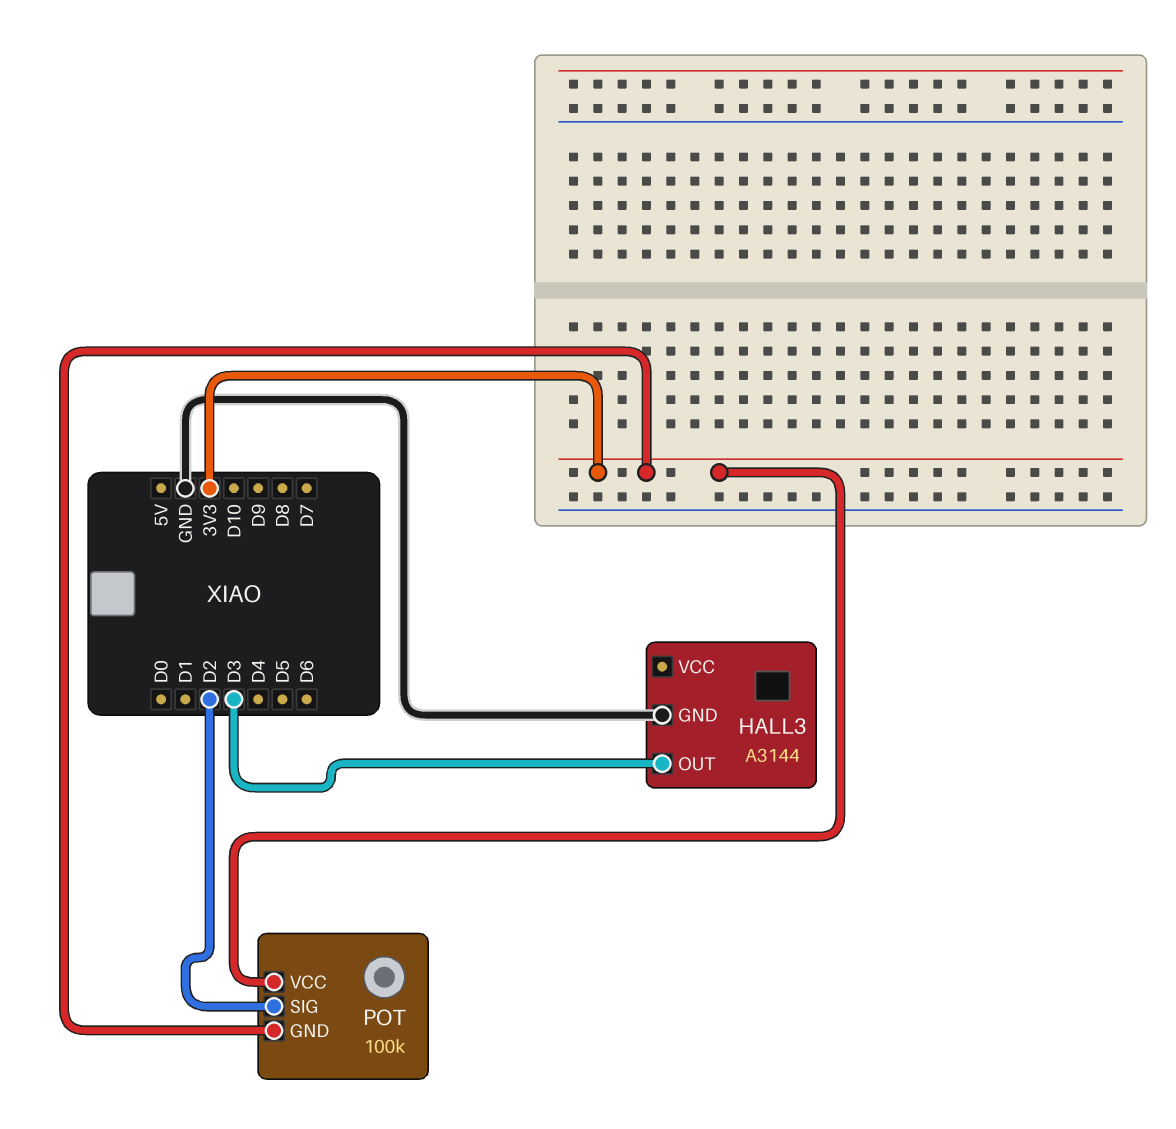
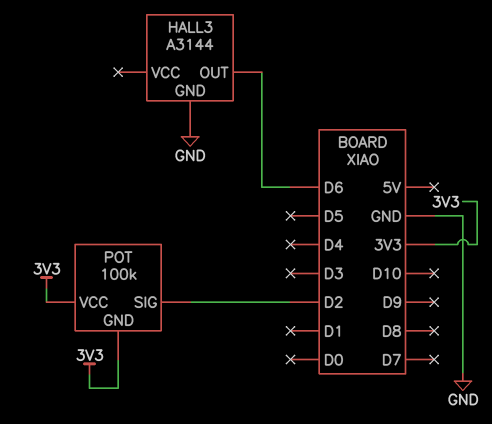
HALL3 pin OUT: D3 -> D6

